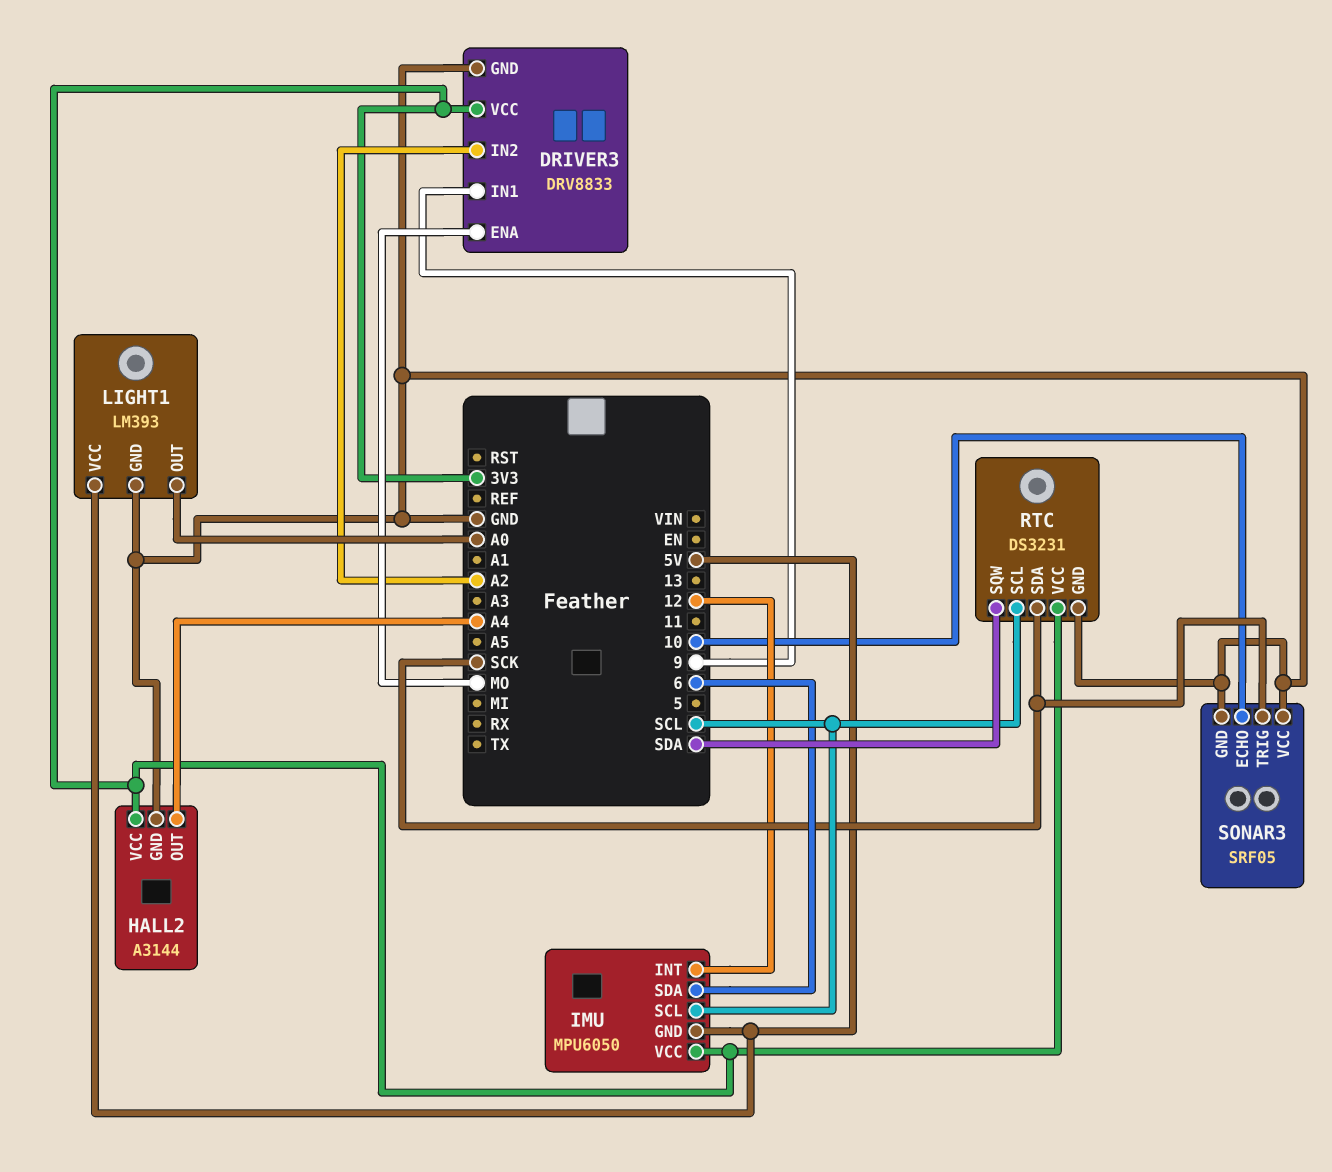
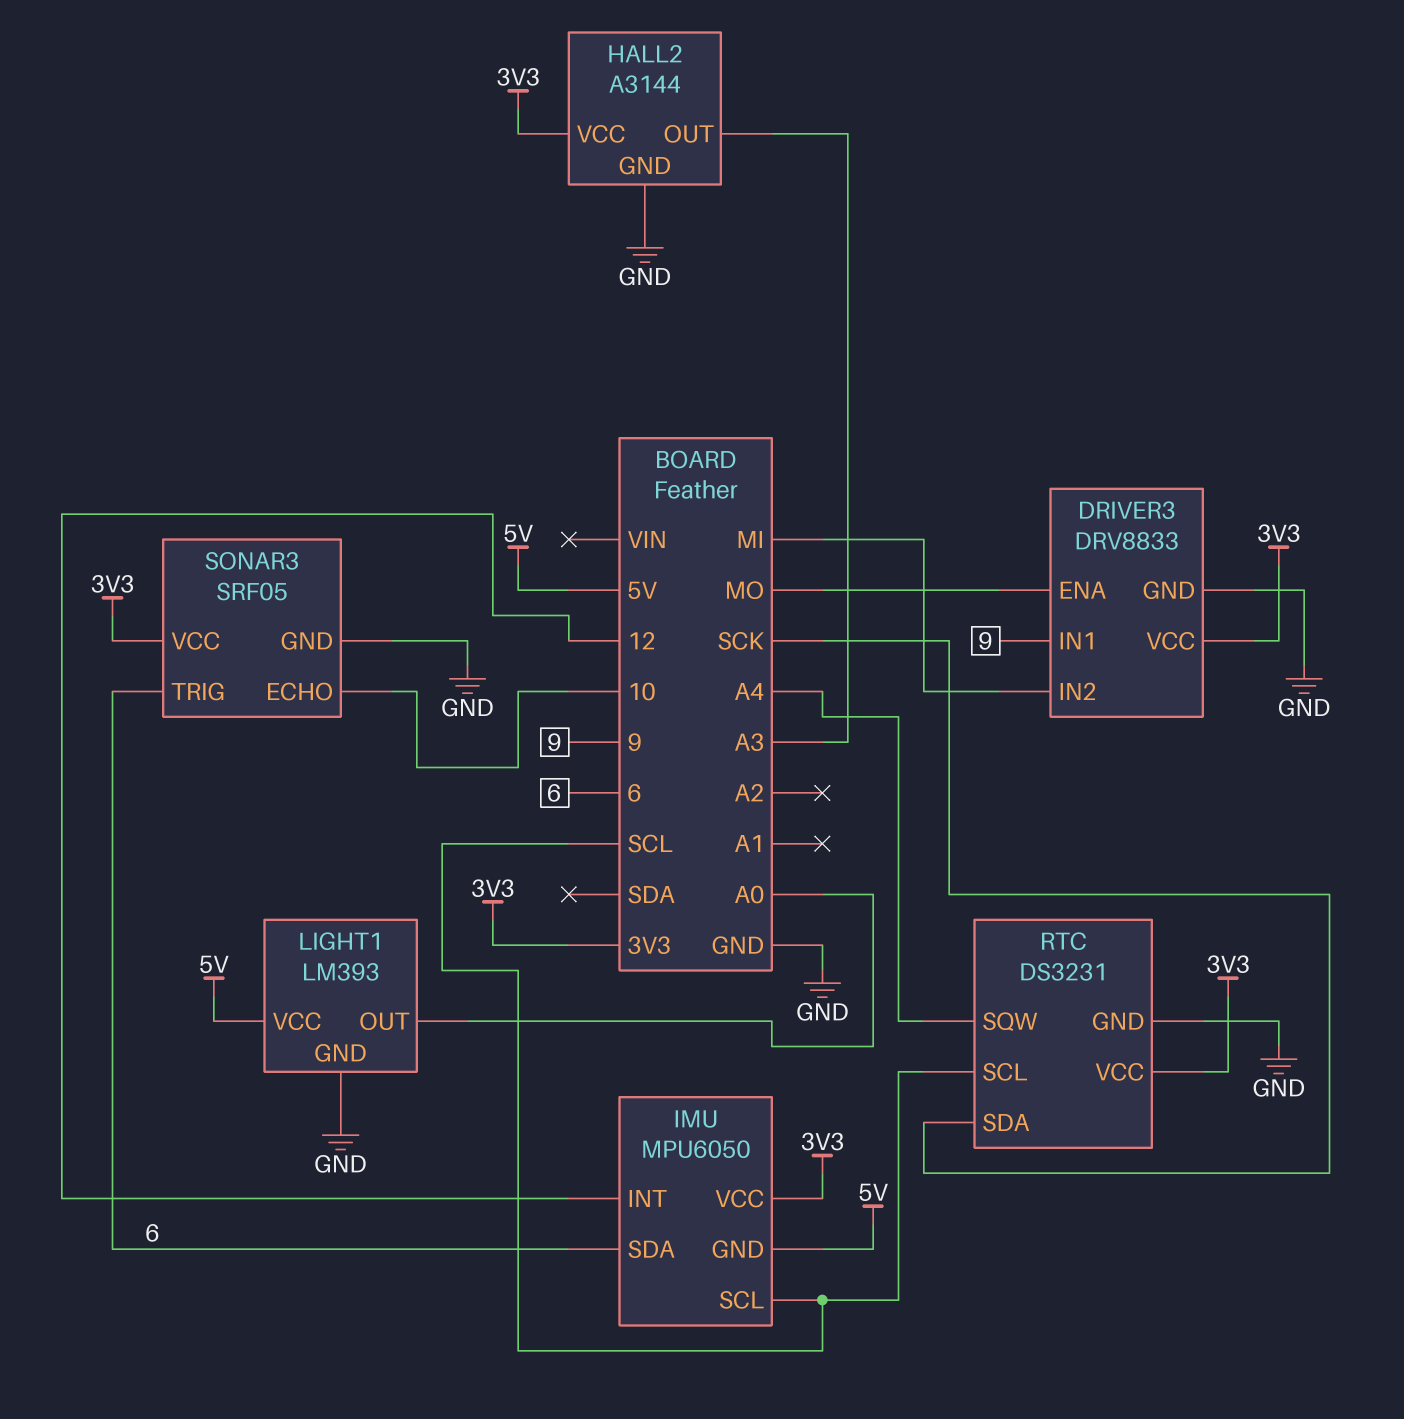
DRIVER3 pin IN2: A2 -> MI
HALL2 pin OUT: A4 -> A3
RTC pin SQW: SDA -> A4
SONAR3 pin TRIG: SCK -> 6
SONAR3 pin VCC: GND -> 3V3

